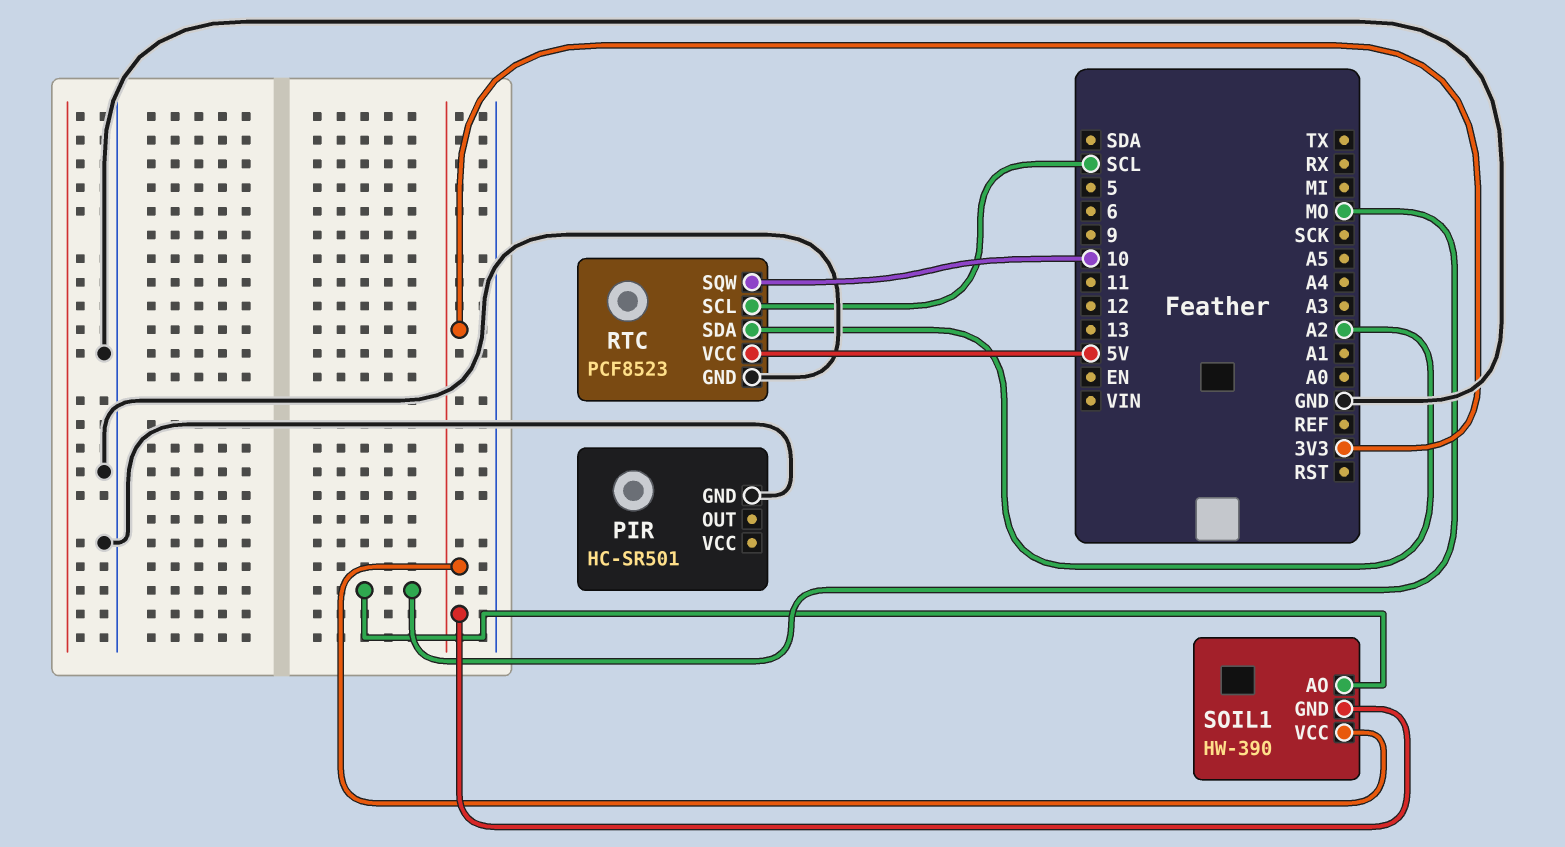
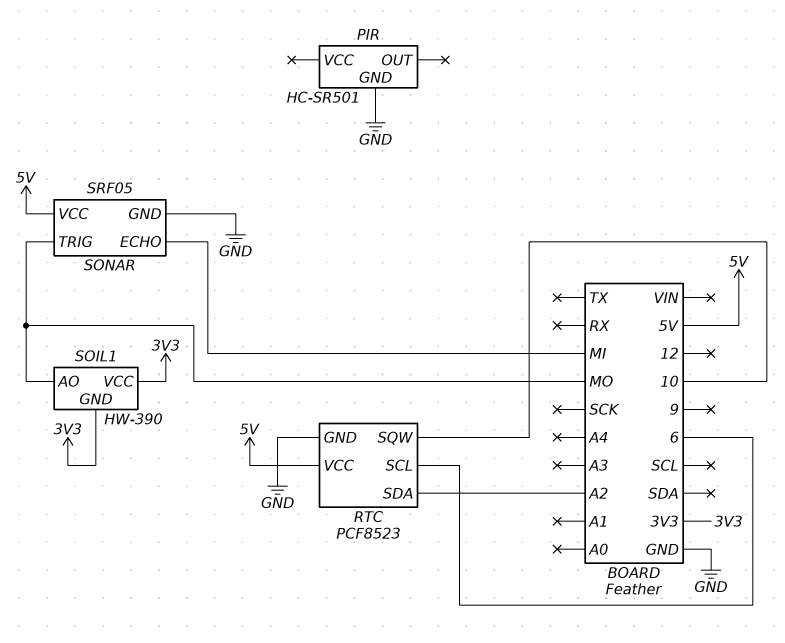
RTC pin SCL: SCL -> 6
SONAR: none -> SRF05
SONAR pin ECHO: none -> MI
SONAR pin GND: none -> GND
SONAR pin TRIG: none -> MO
SONAR pin VCC: none -> 5V

